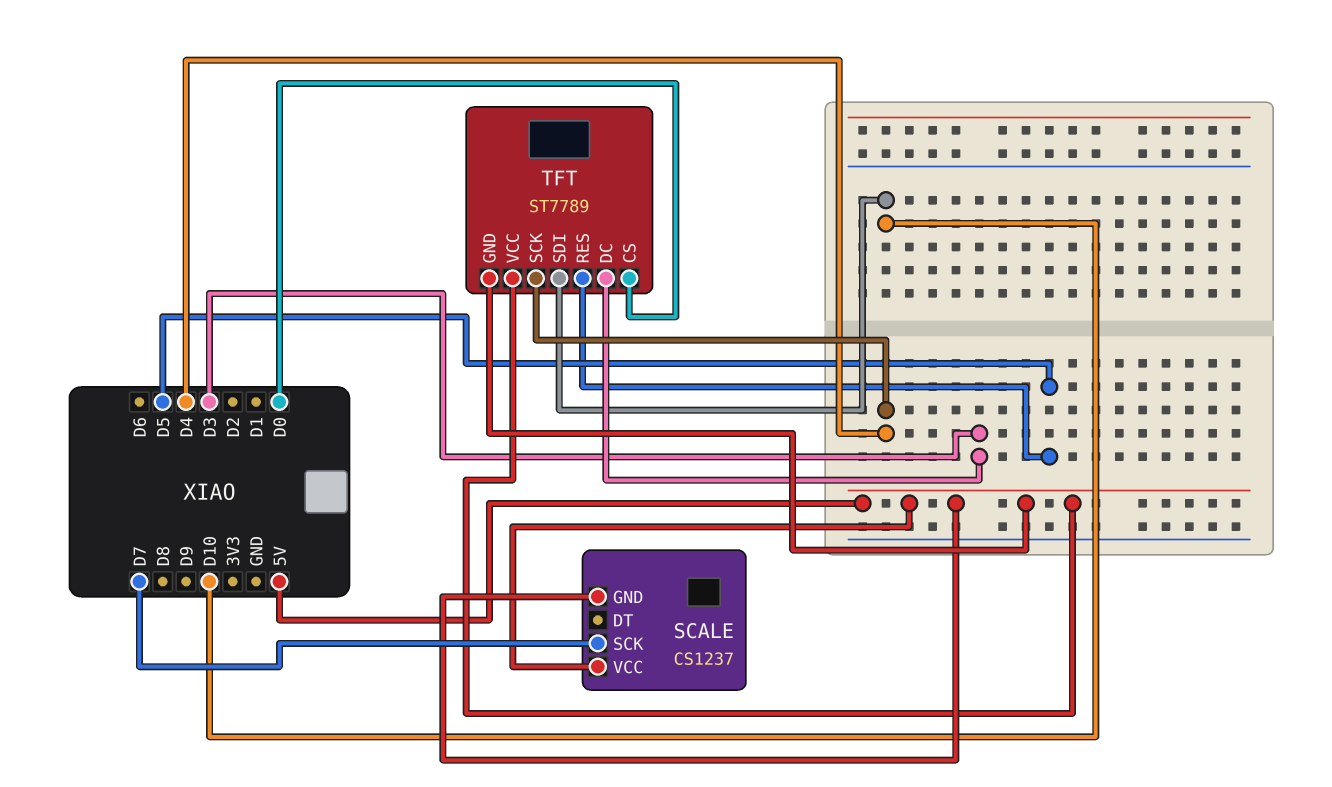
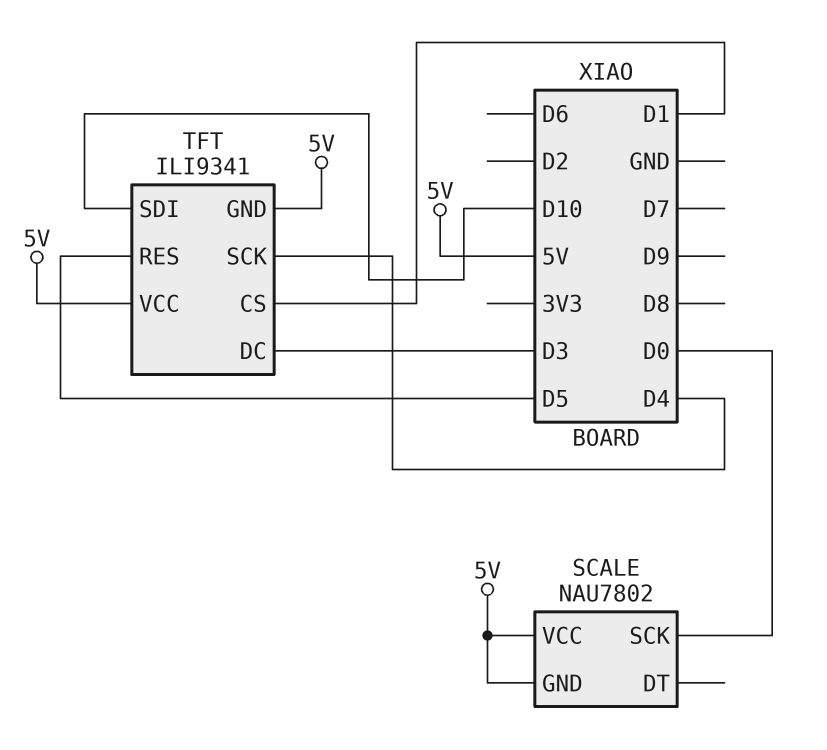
SCALE: CS1237 -> NAU7802
SCALE pin SCK: D7 -> D0
TFT: ST7789 -> ILI9341
TFT pin CS: D0 -> D1

